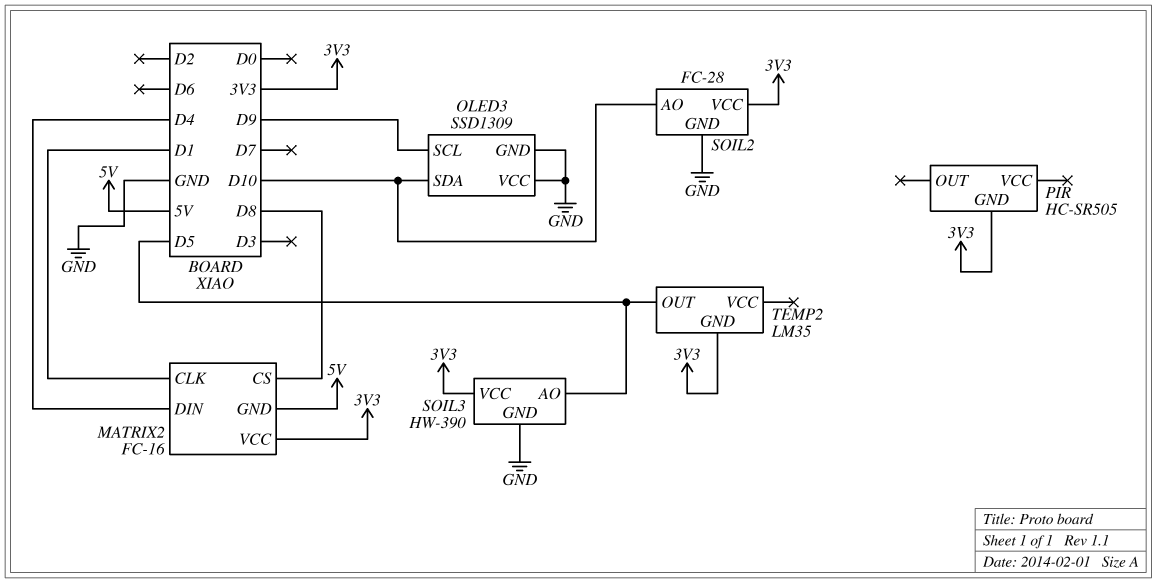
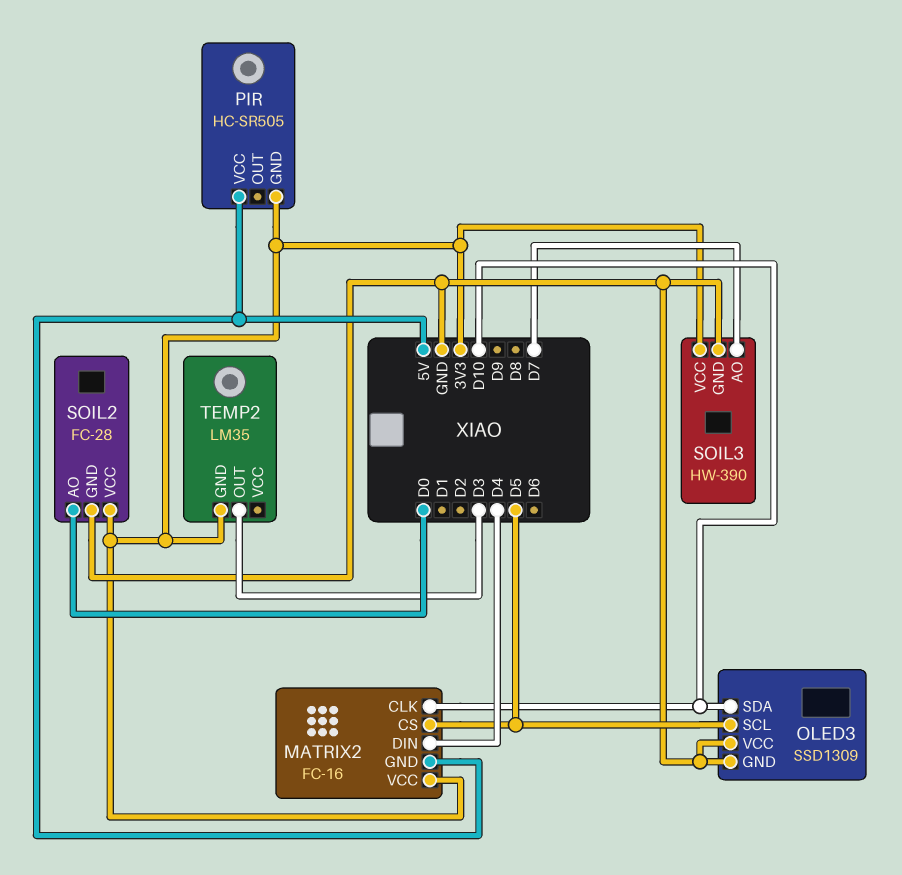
MATRIX2 pin CLK: D1 -> D10
MATRIX2 pin CS: D8 -> D5
OLED3 pin SCL: D9 -> D5
PIR pin VCC: none -> 5V
SOIL2 pin AO: D10 -> D0
SOIL3 pin AO: D5 -> D7
TEMP2 pin OUT: D5 -> D3

